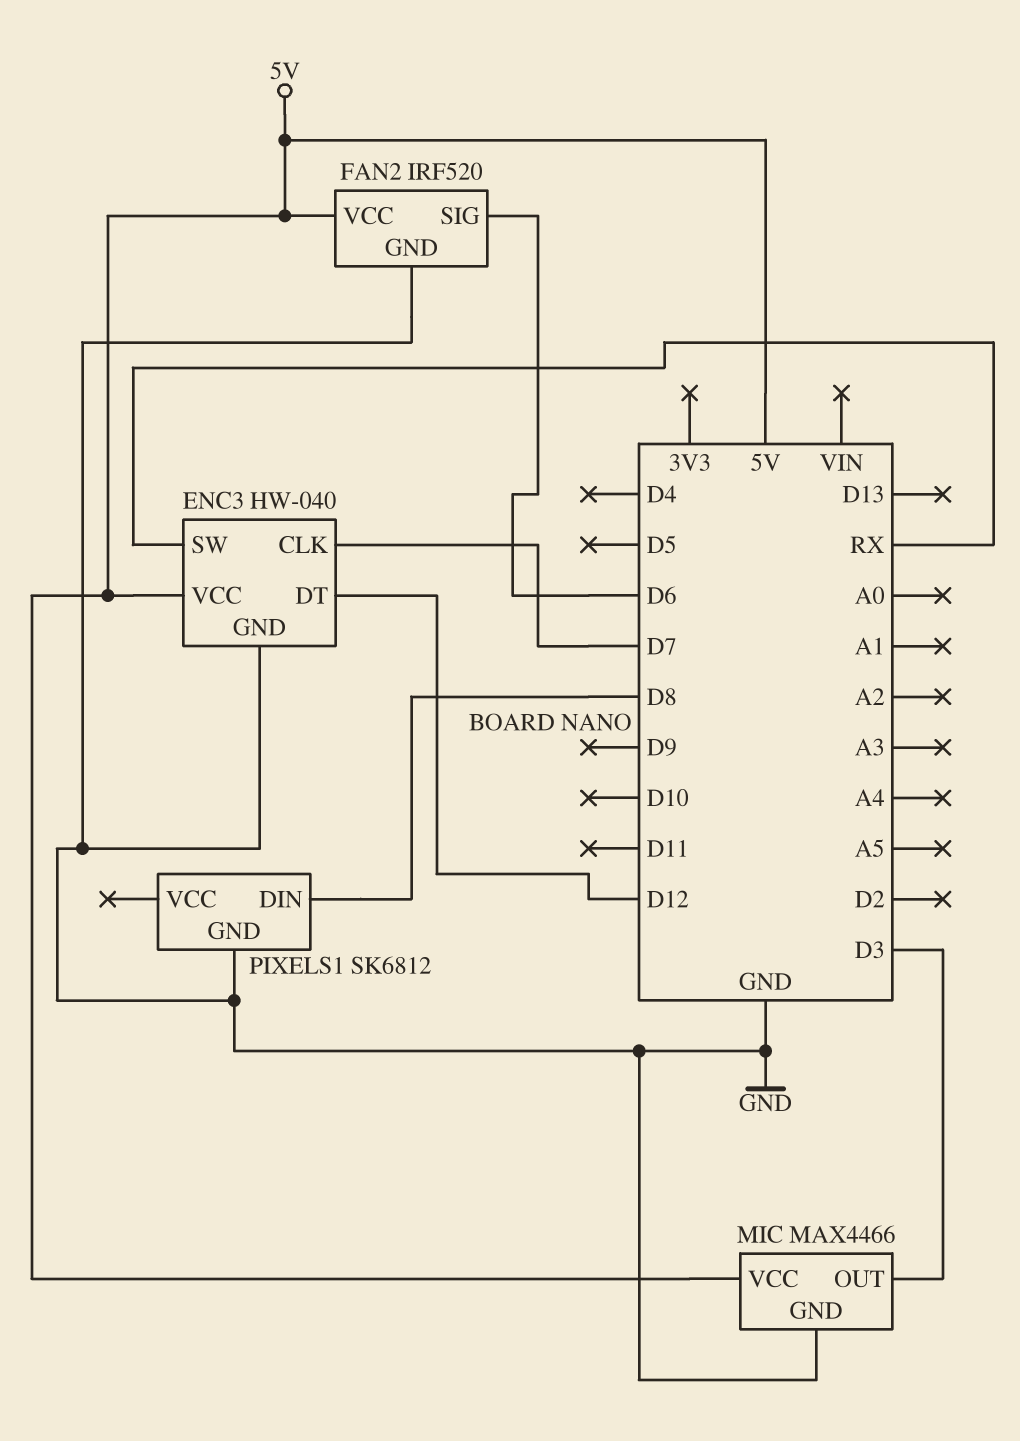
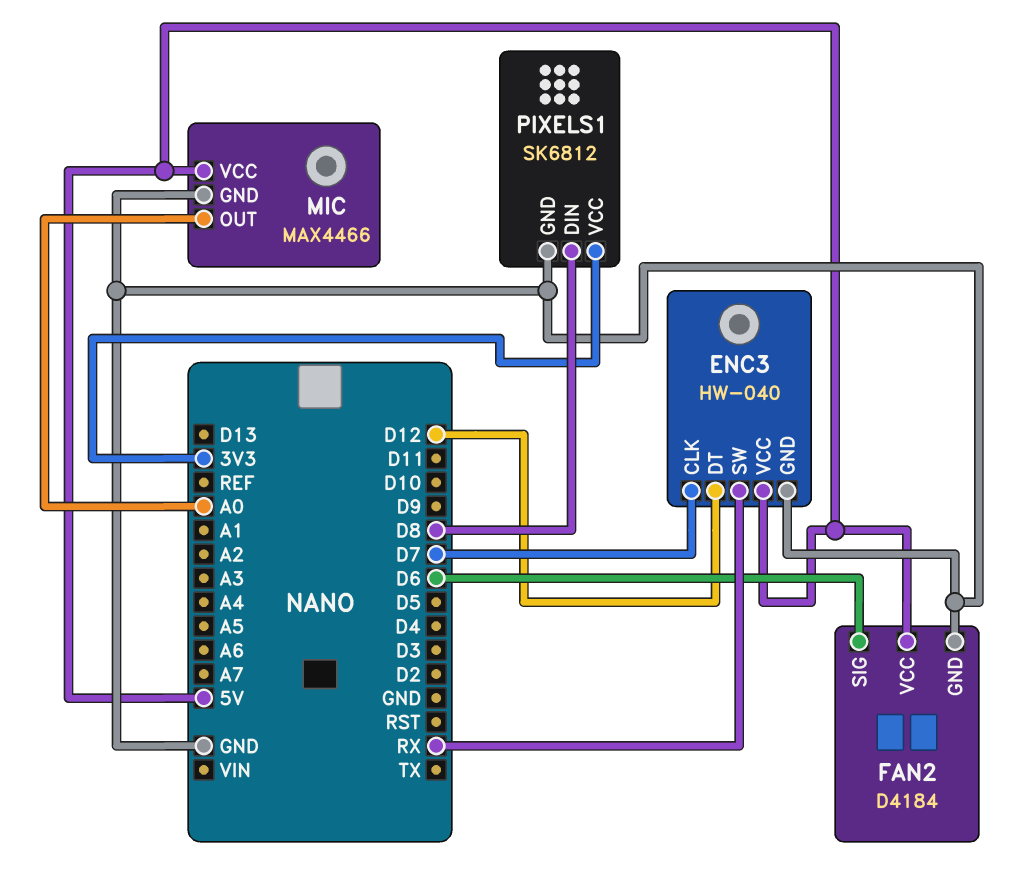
FAN2: IRF520 -> D4184
MIC pin OUT: D3 -> A0
PIXELS1 pin VCC: none -> 3V3

